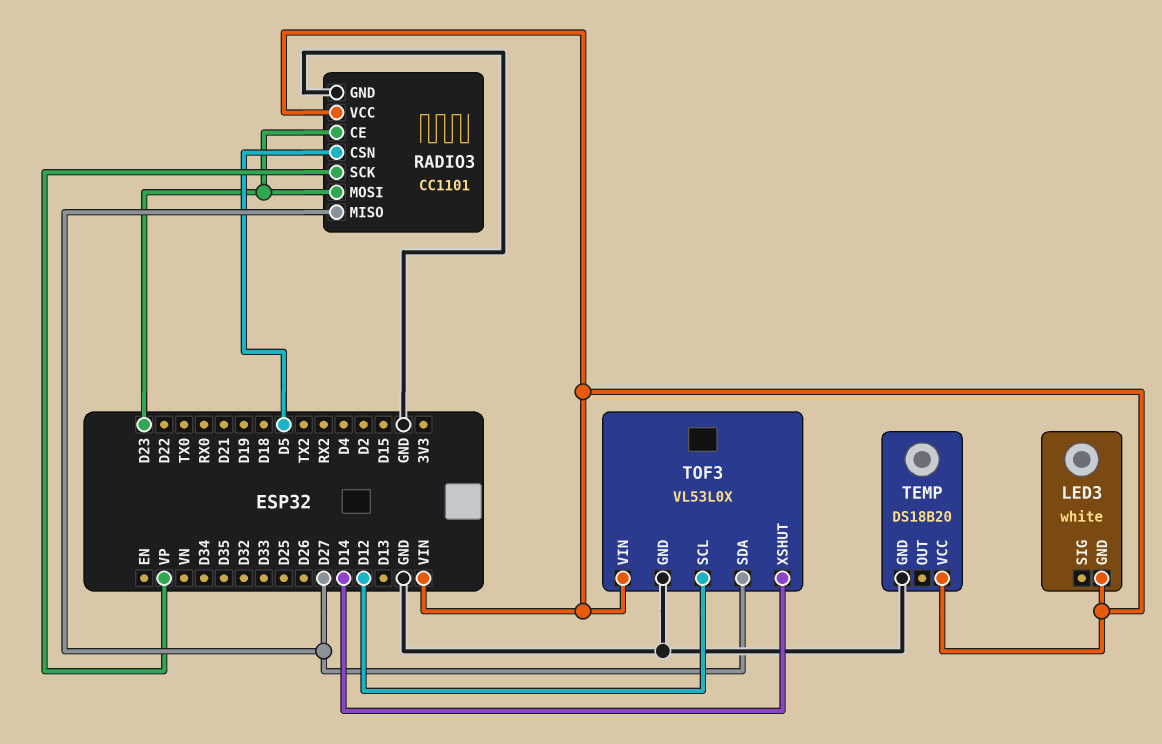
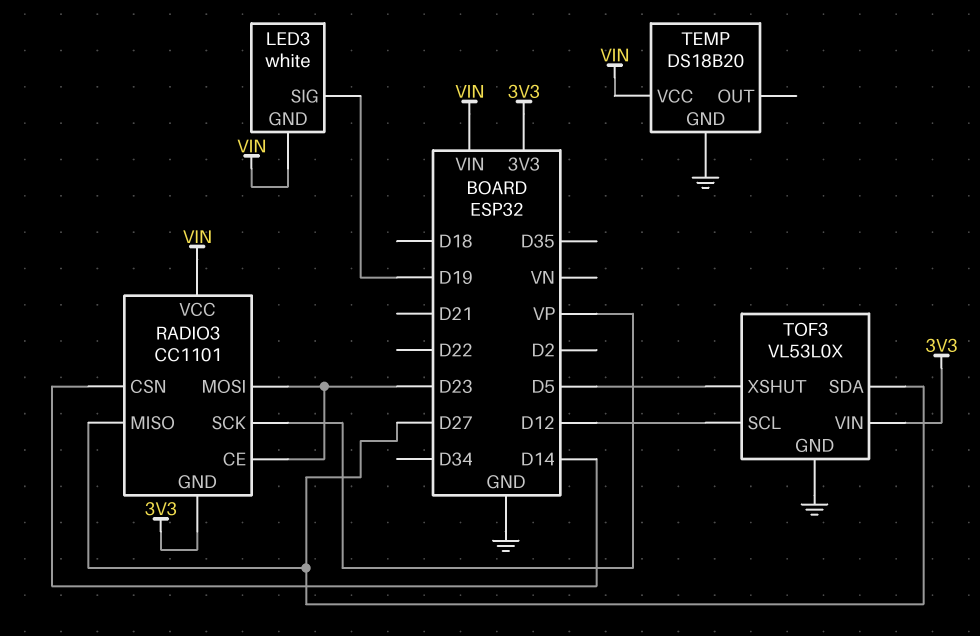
LED3 pin SIG: none -> D19
RADIO3 pin CSN: D5 -> D14
RADIO3 pin GND: GND -> 3V3
TOF3 pin VIN: VIN -> 3V3
TOF3 pin XSHUT: D14 -> D5

